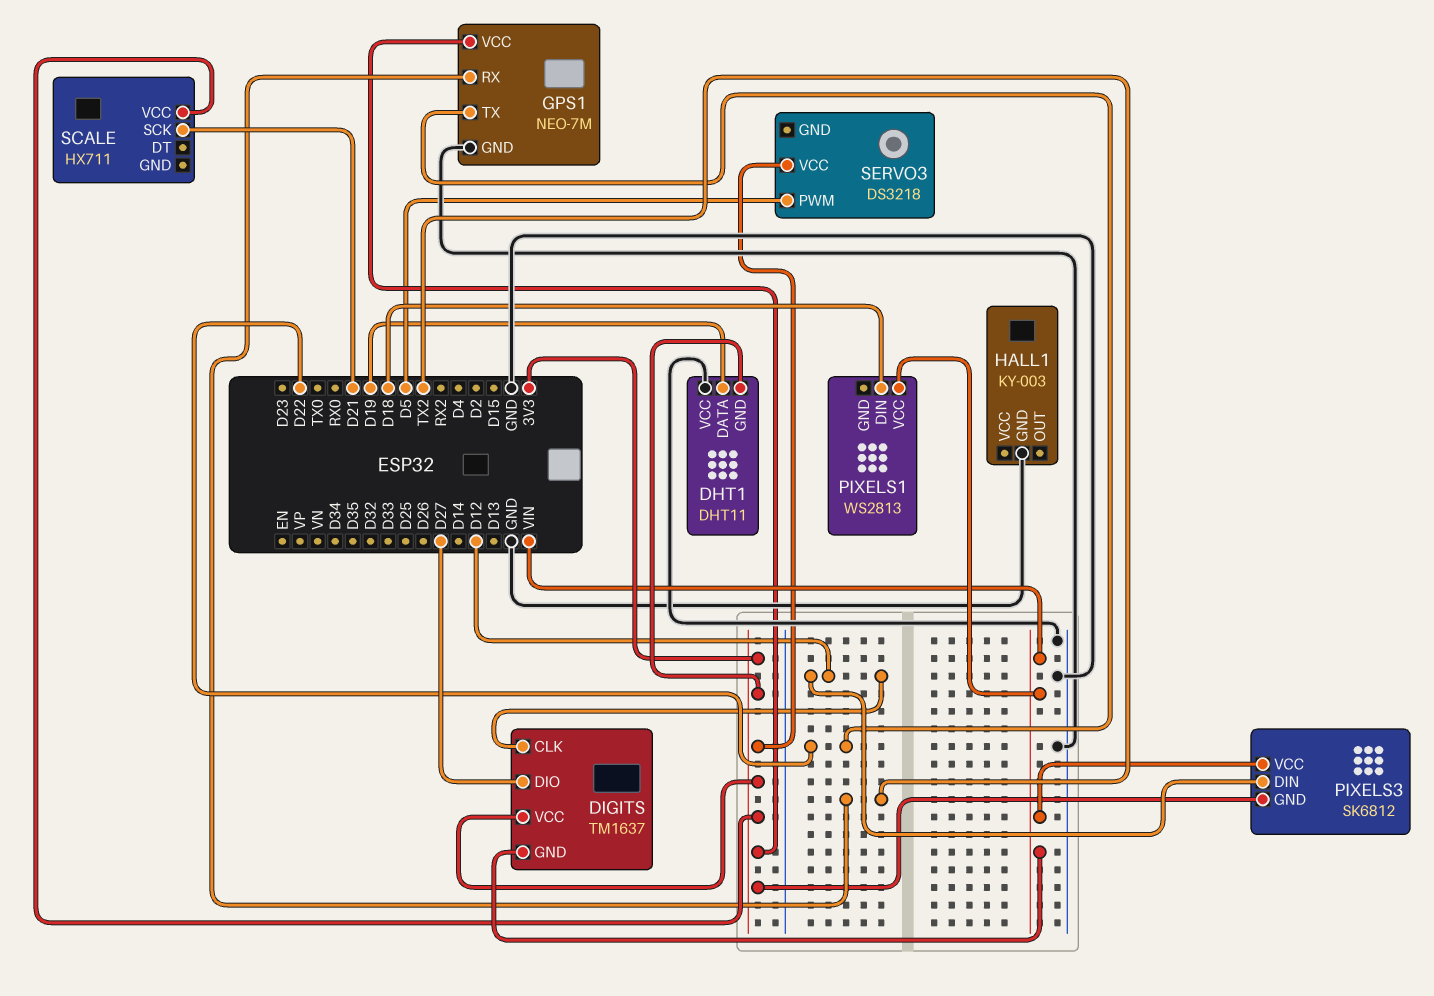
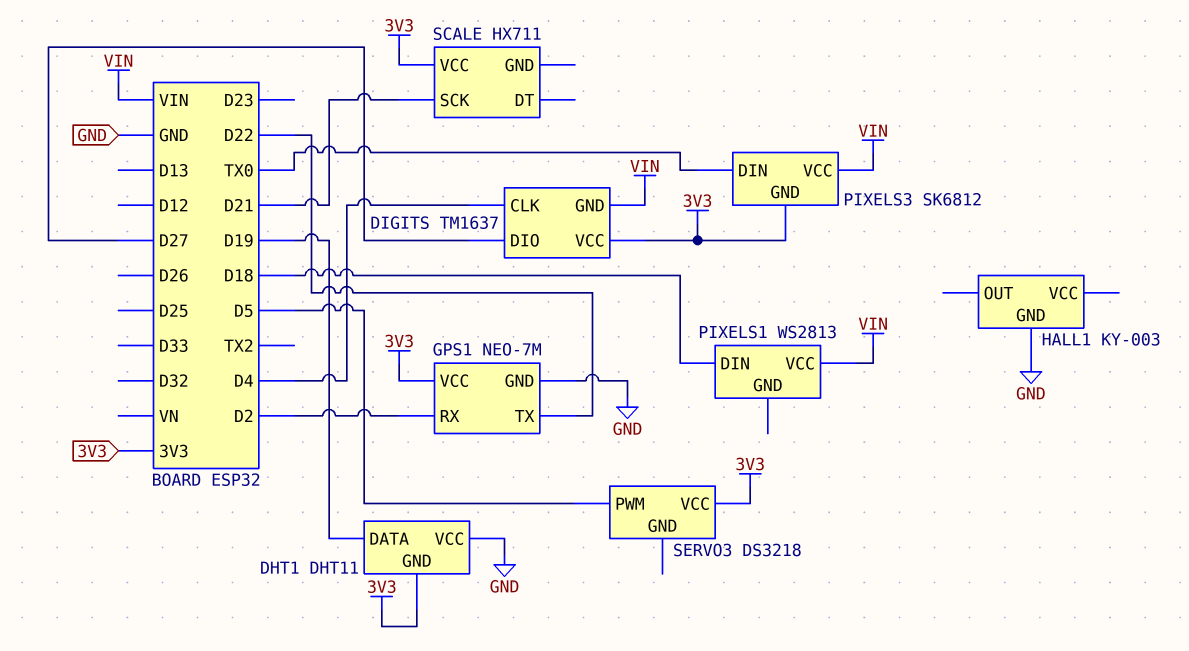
DIGITS pin CLK: D12 -> D4
GPS1 pin RX: TX2 -> D2
PIXELS3 pin DIN: D12 -> TX0

